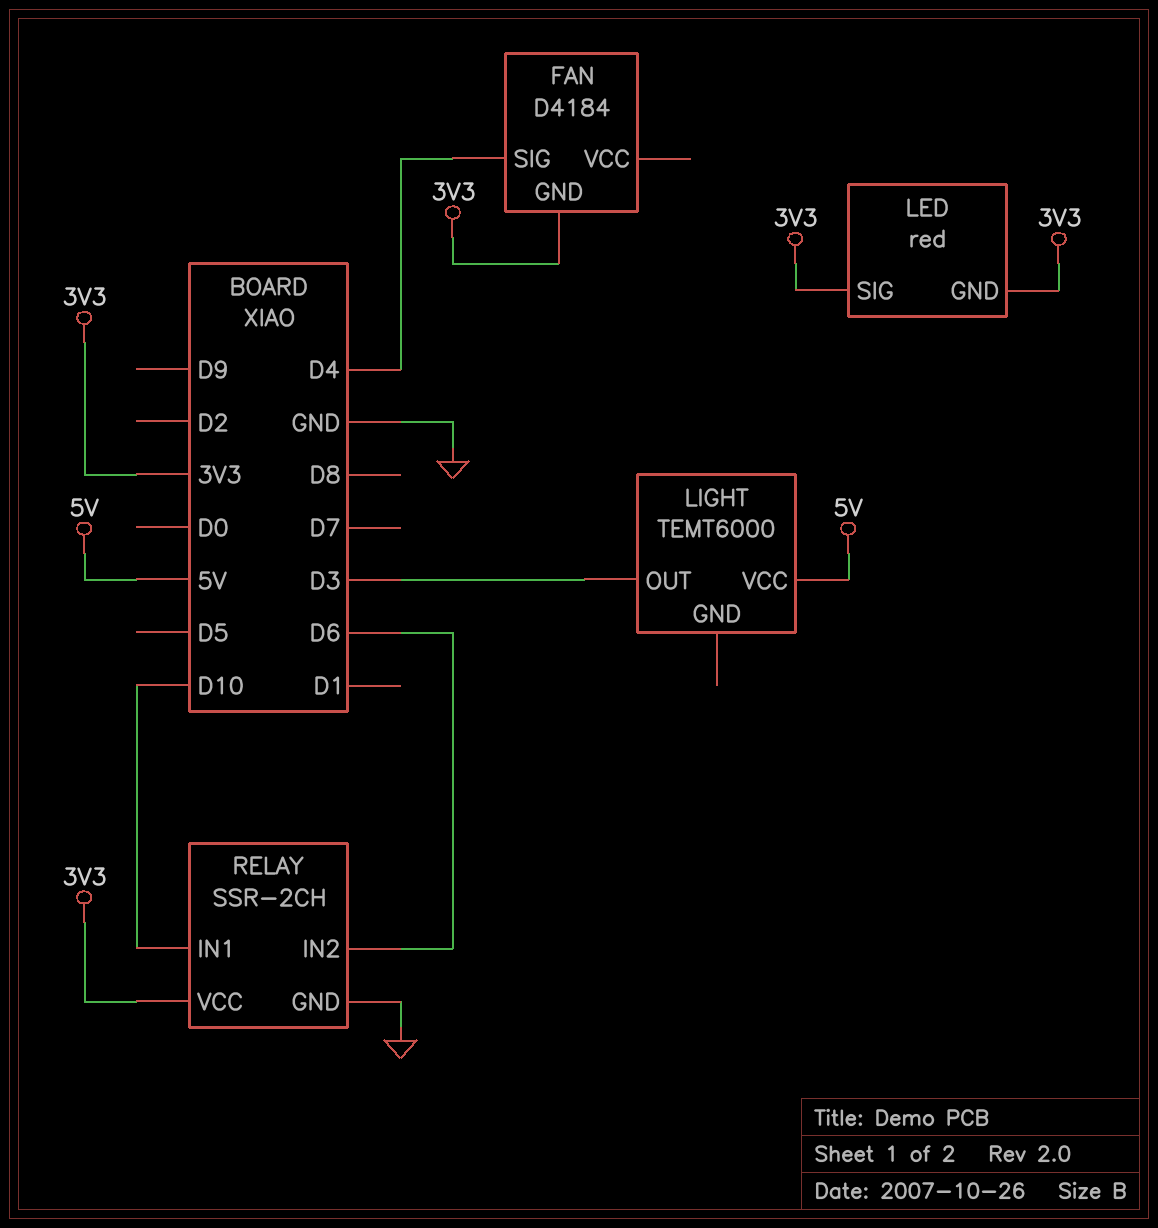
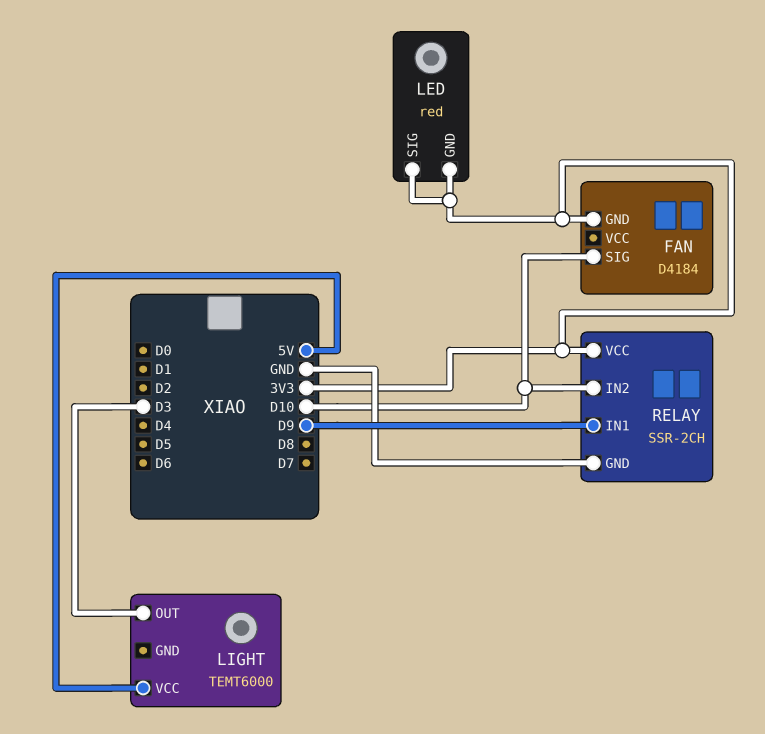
FAN pin SIG: D4 -> D10
RELAY pin IN1: D10 -> D9
RELAY pin IN2: D6 -> D10

